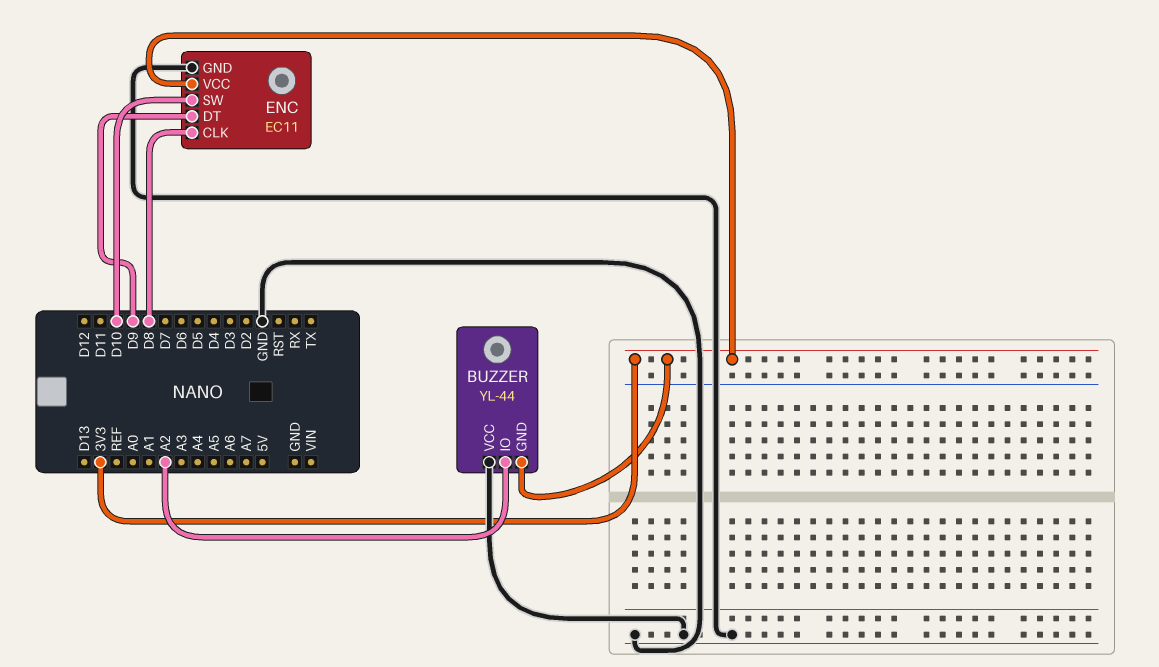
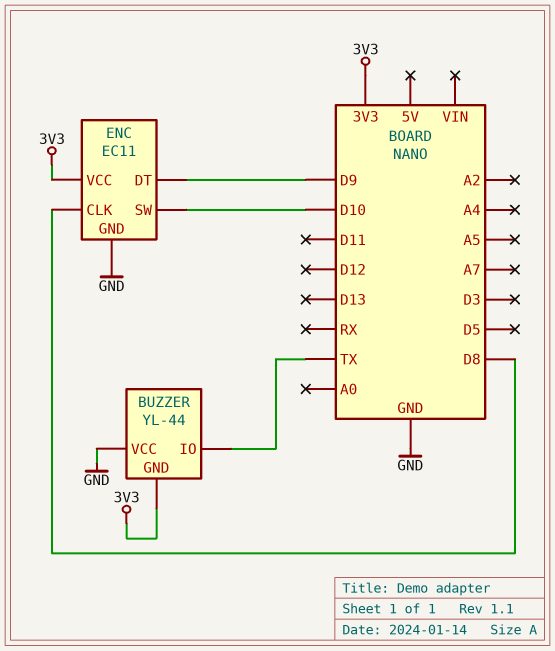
BUZZER pin IO: A2 -> TX

